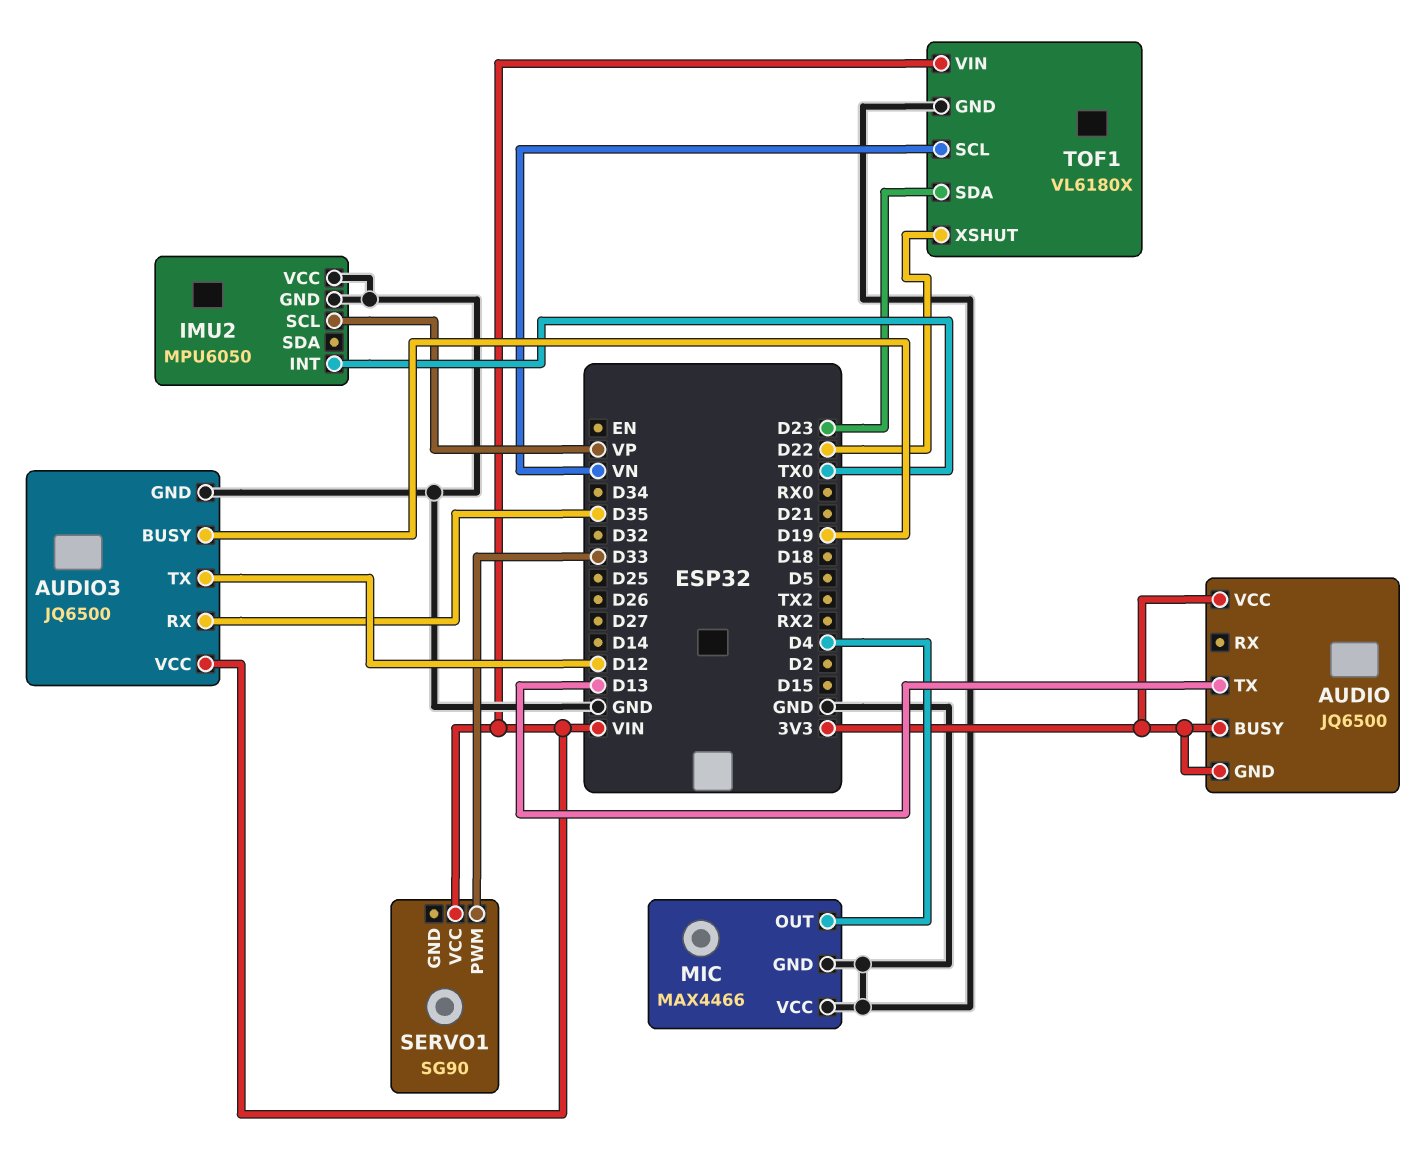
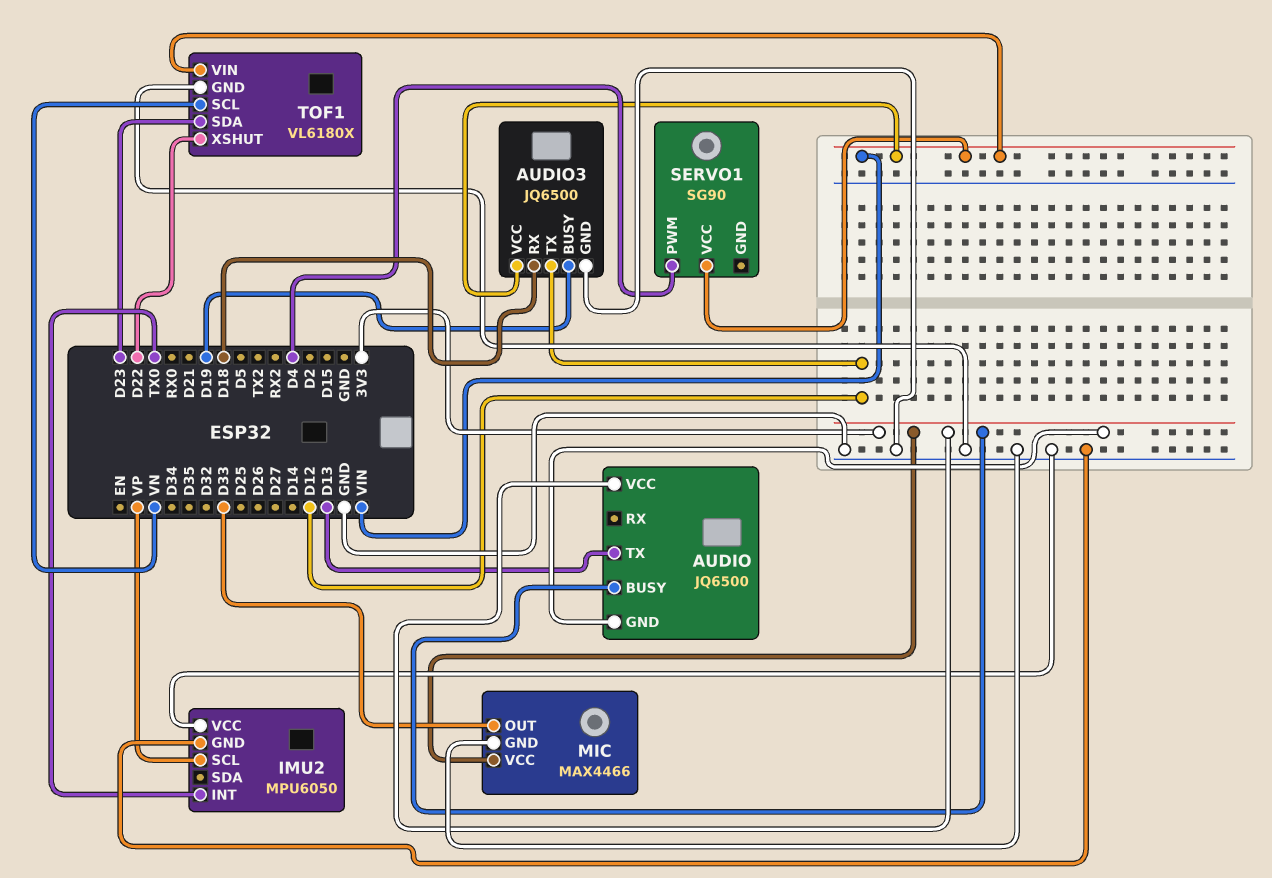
AUDIO3 pin RX: D35 -> D18
MIC pin OUT: D4 -> D33
MIC pin VCC: GND -> 3V3
SERVO1 pin PWM: D33 -> D4

